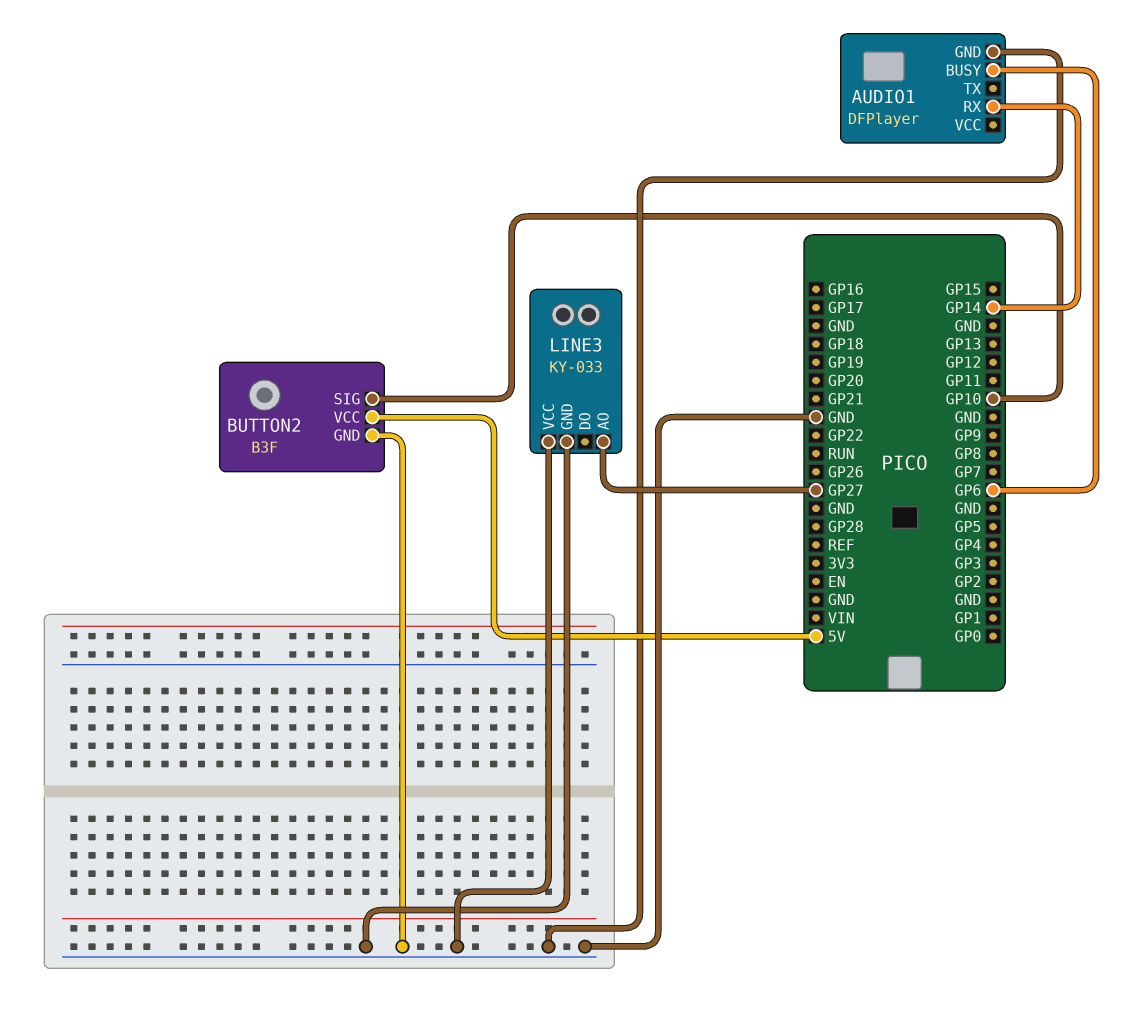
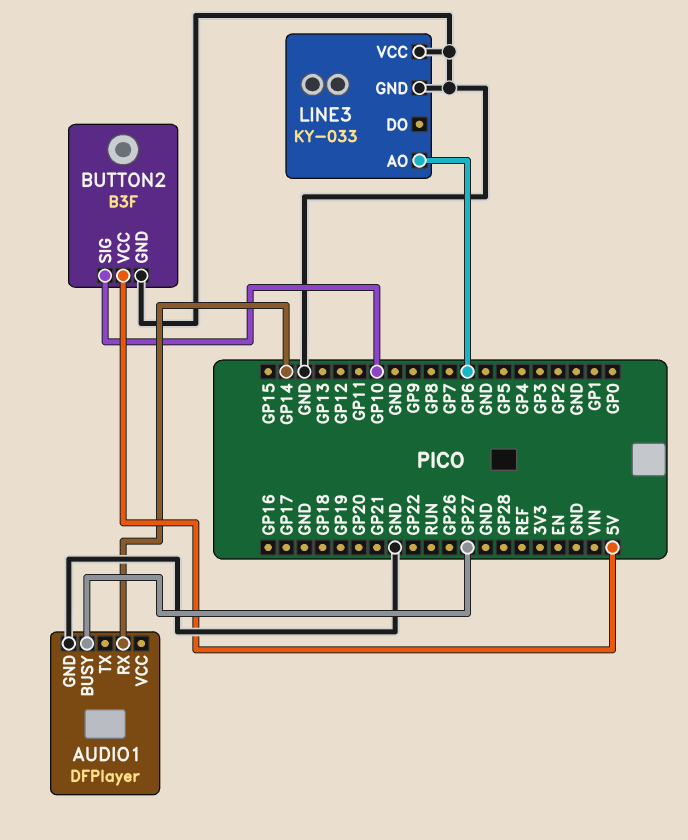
AUDIO1 pin BUSY: GP6 -> GP27
LINE3 pin AO: GP27 -> GP6

